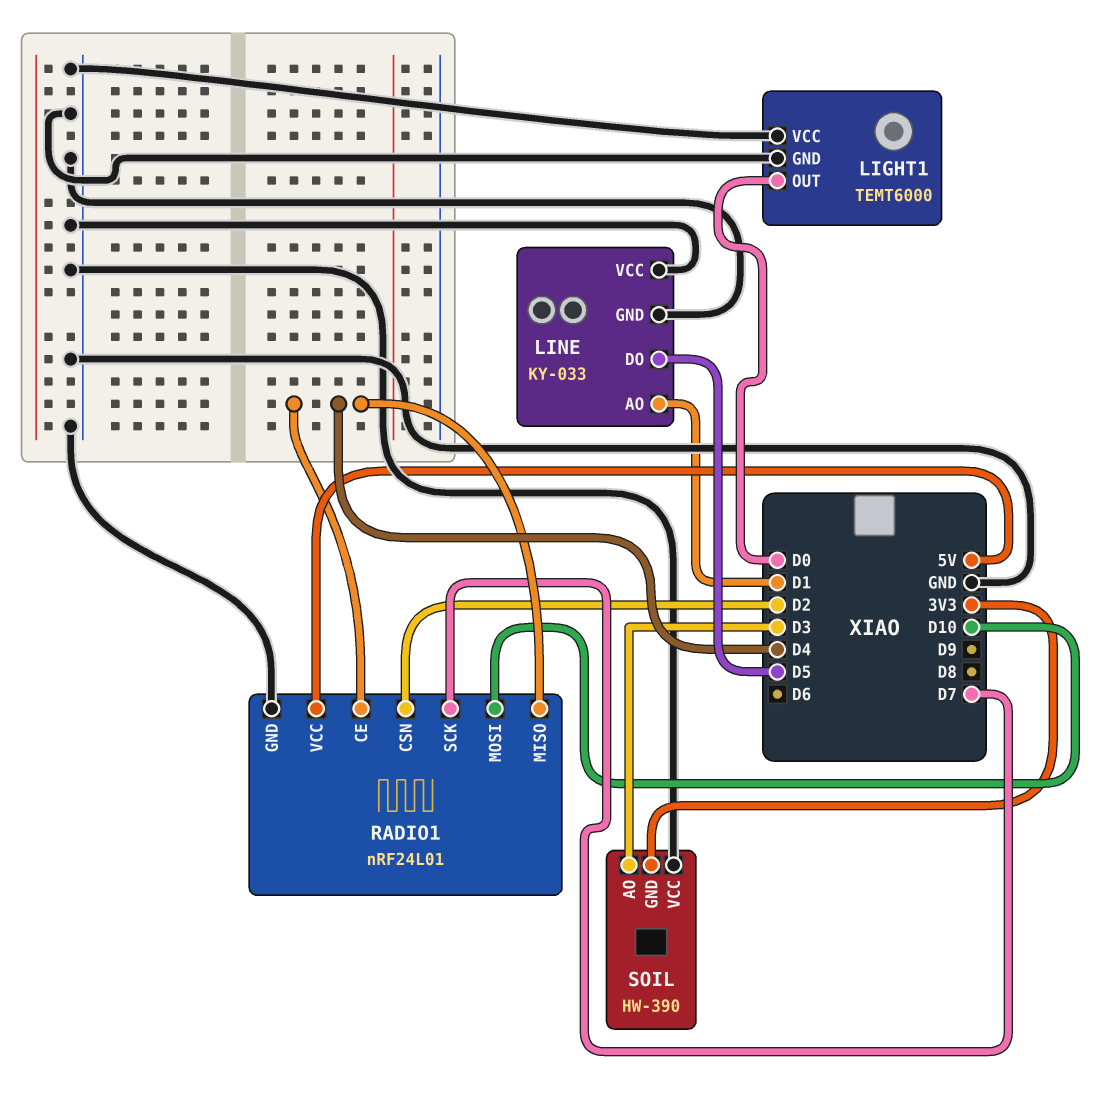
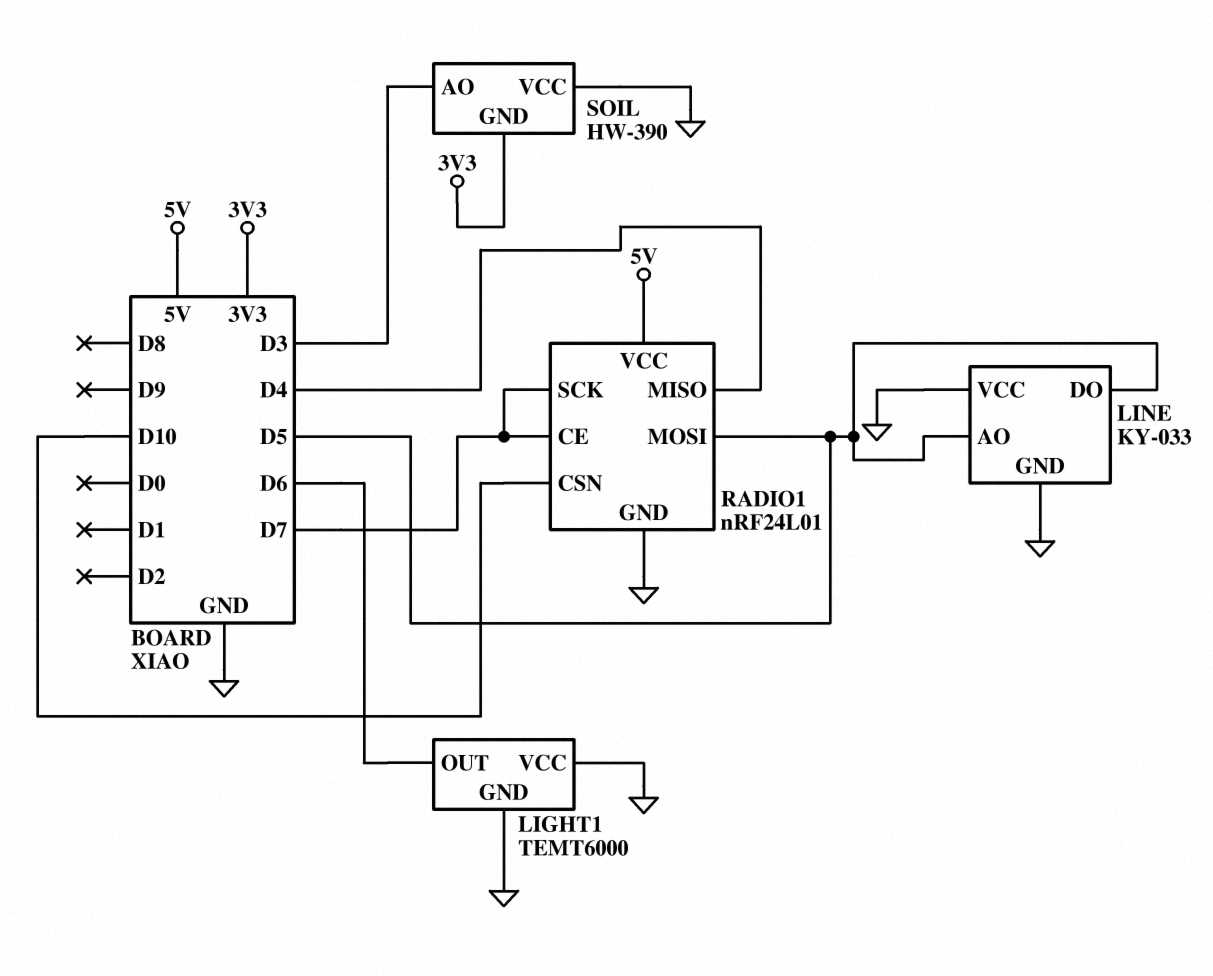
LIGHT1 pin OUT: D0 -> D6
LINE pin AO: D1 -> D5
RADIO1 pin CE: D4 -> D7
RADIO1 pin CSN: D2 -> D10
RADIO1 pin MOSI: D10 -> D5

